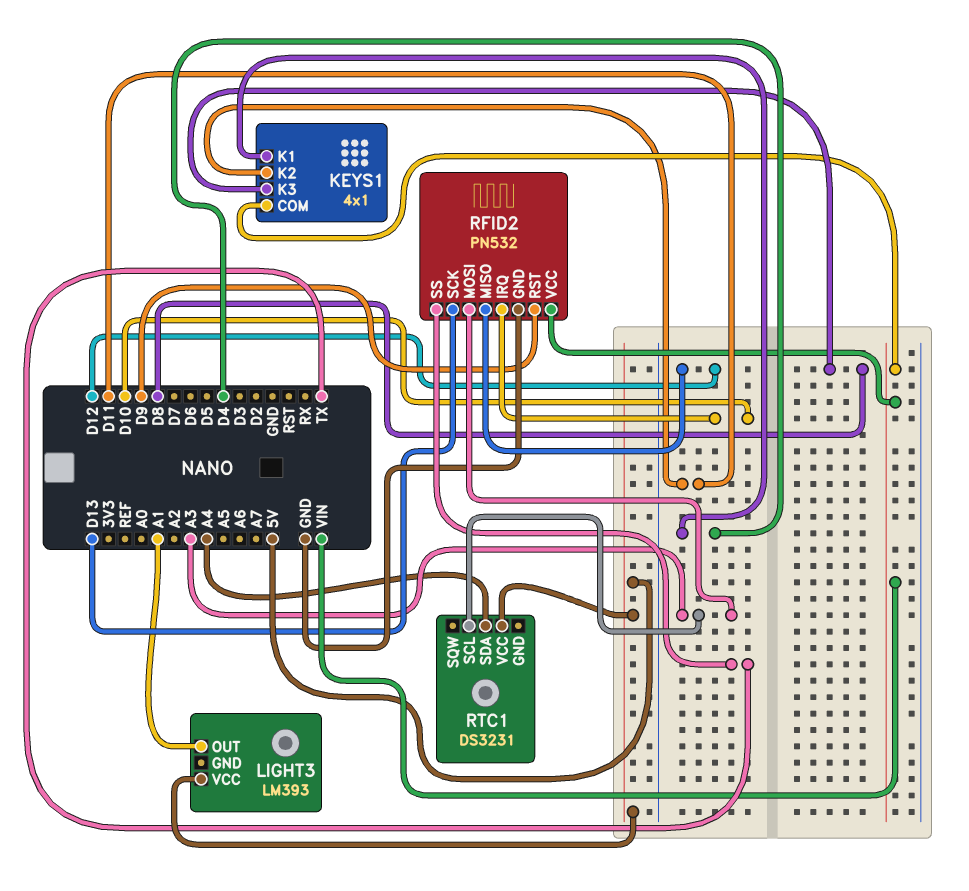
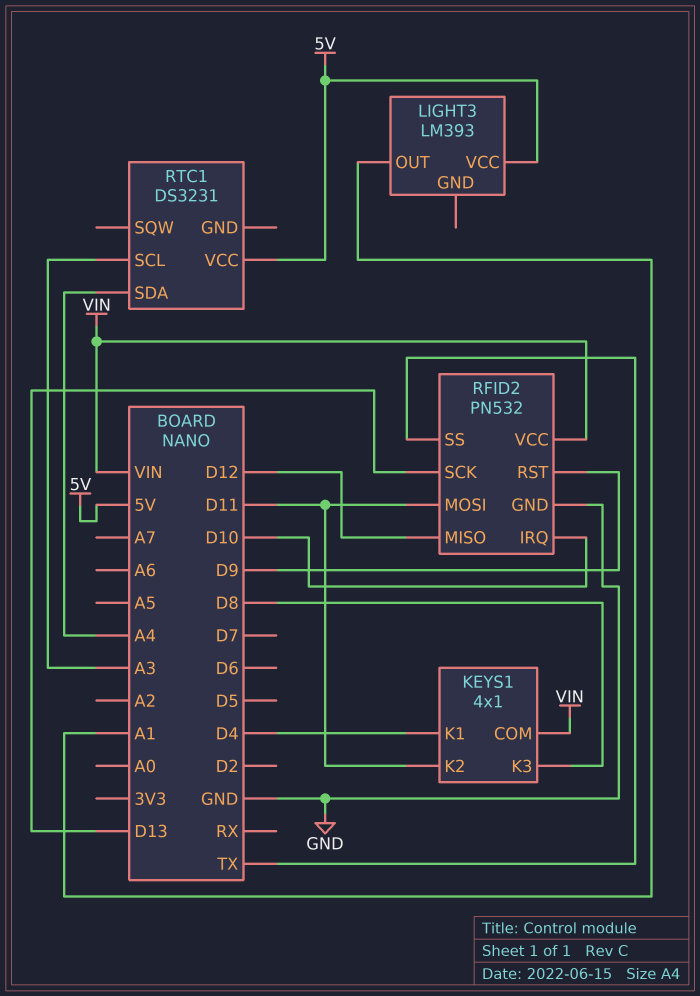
RFID2 pin MOSI: A3 -> D11

